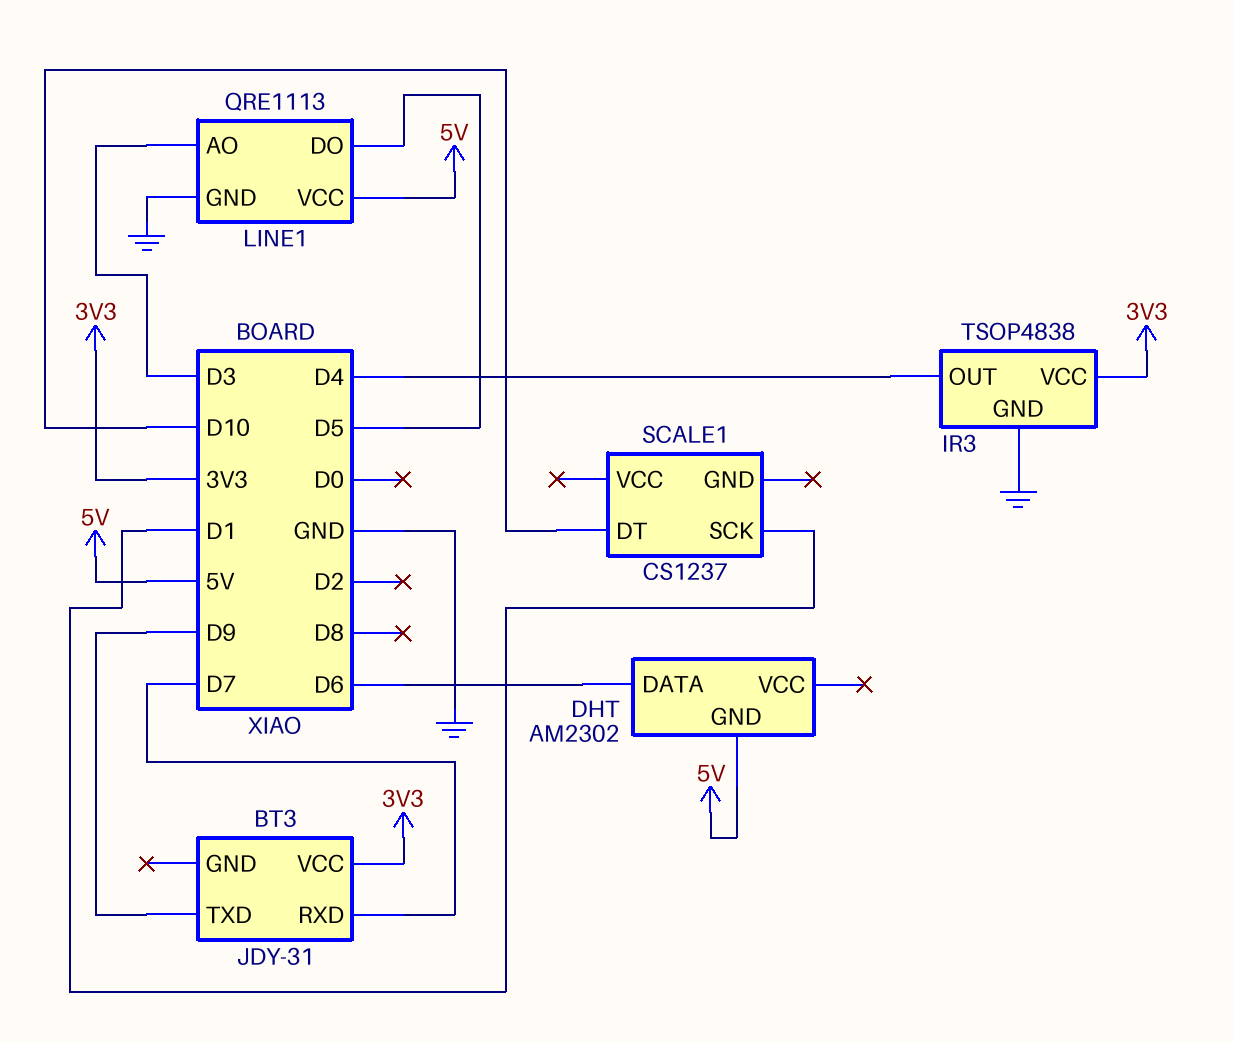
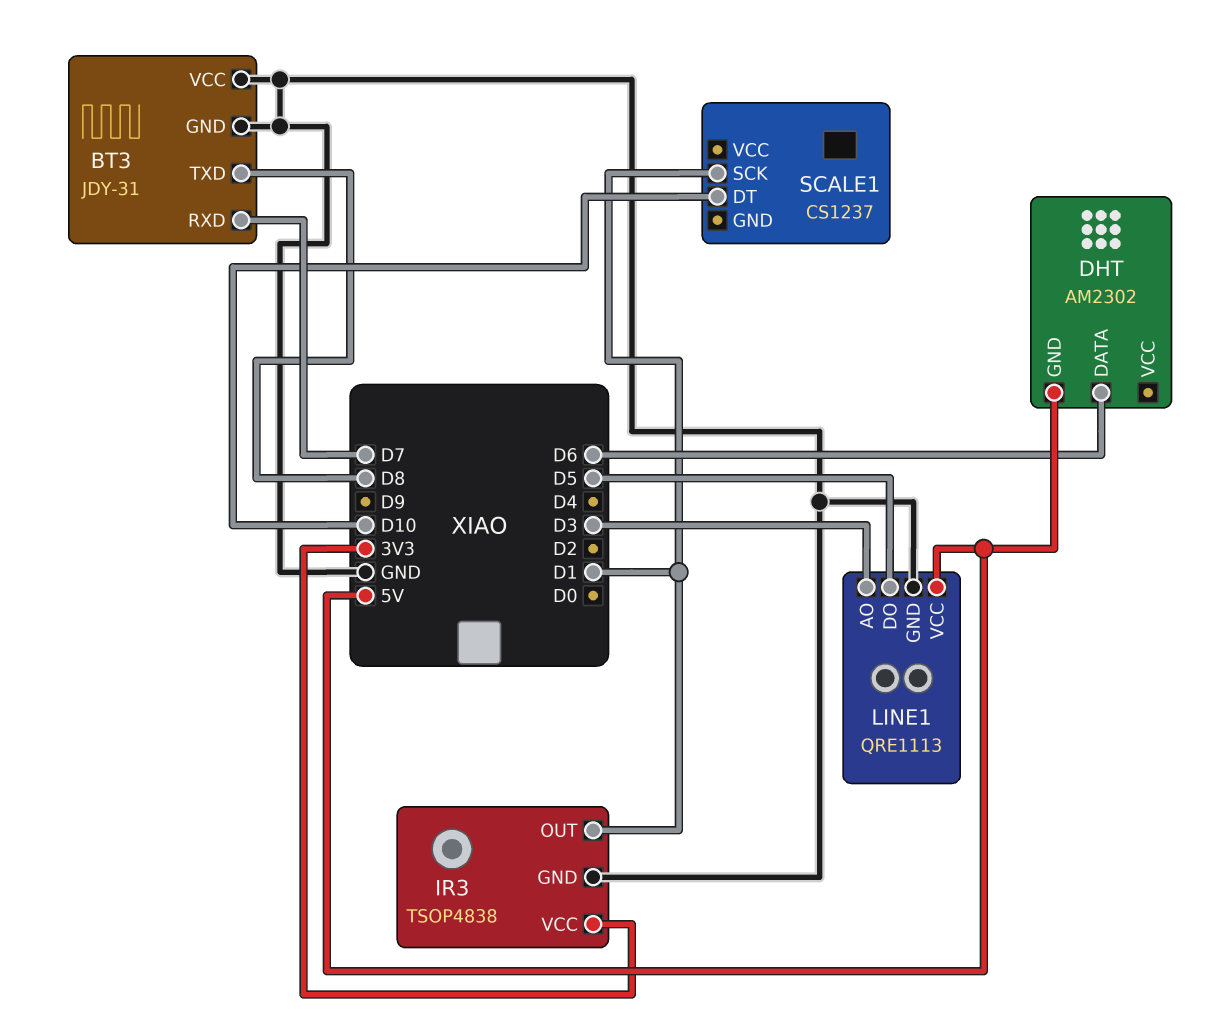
BT3 pin GND: none -> GND
BT3 pin TXD: D9 -> D8
BT3 pin VCC: 3V3 -> GND
IR3 pin OUT: D4 -> D1

